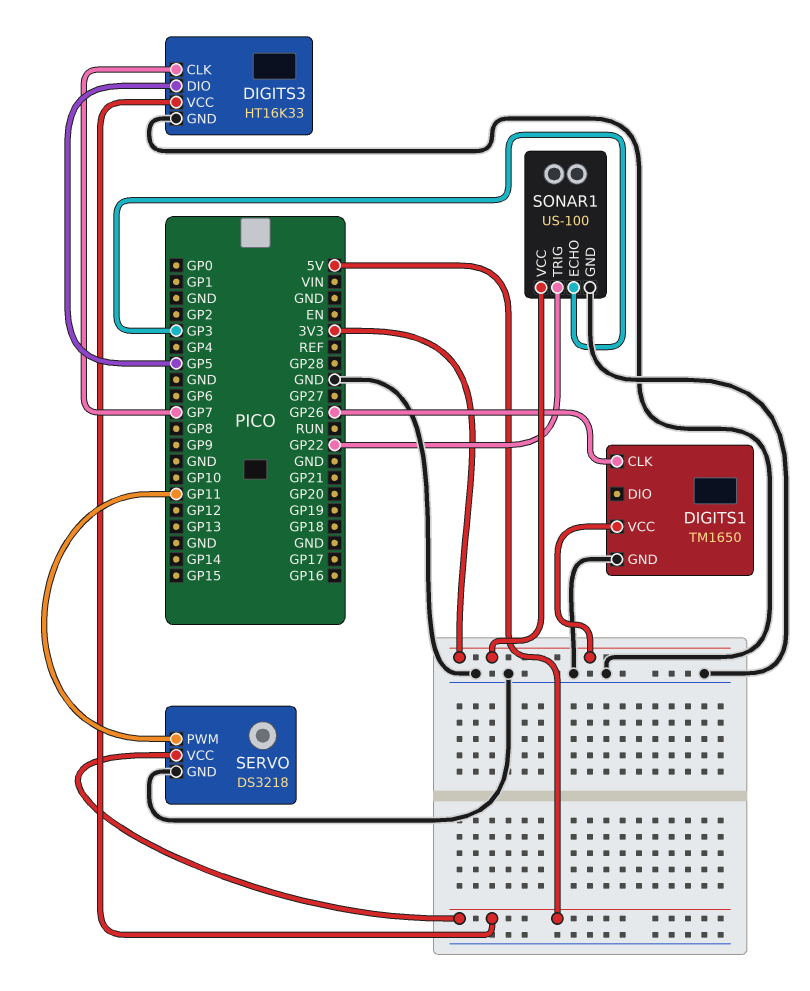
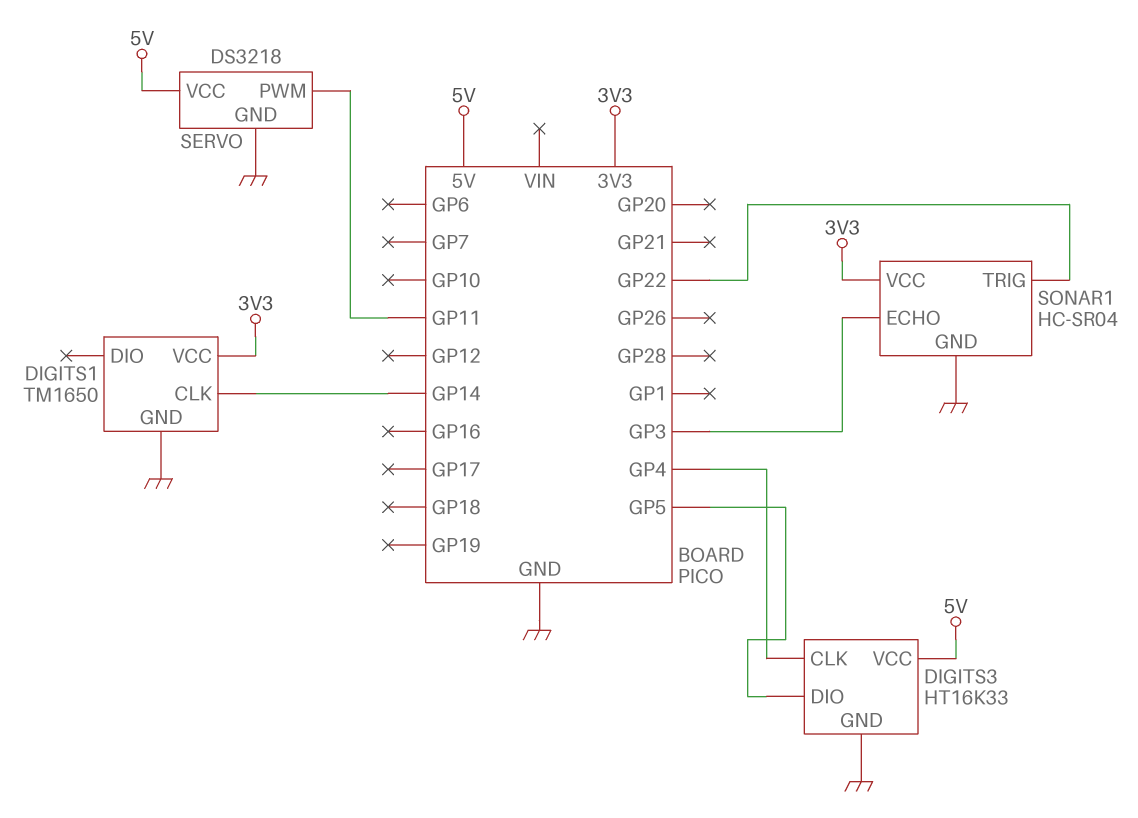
DIGITS1 pin CLK: GP26 -> GP14
DIGITS3 pin CLK: GP7 -> GP4
SONAR1: US-100 -> HC-SR04

